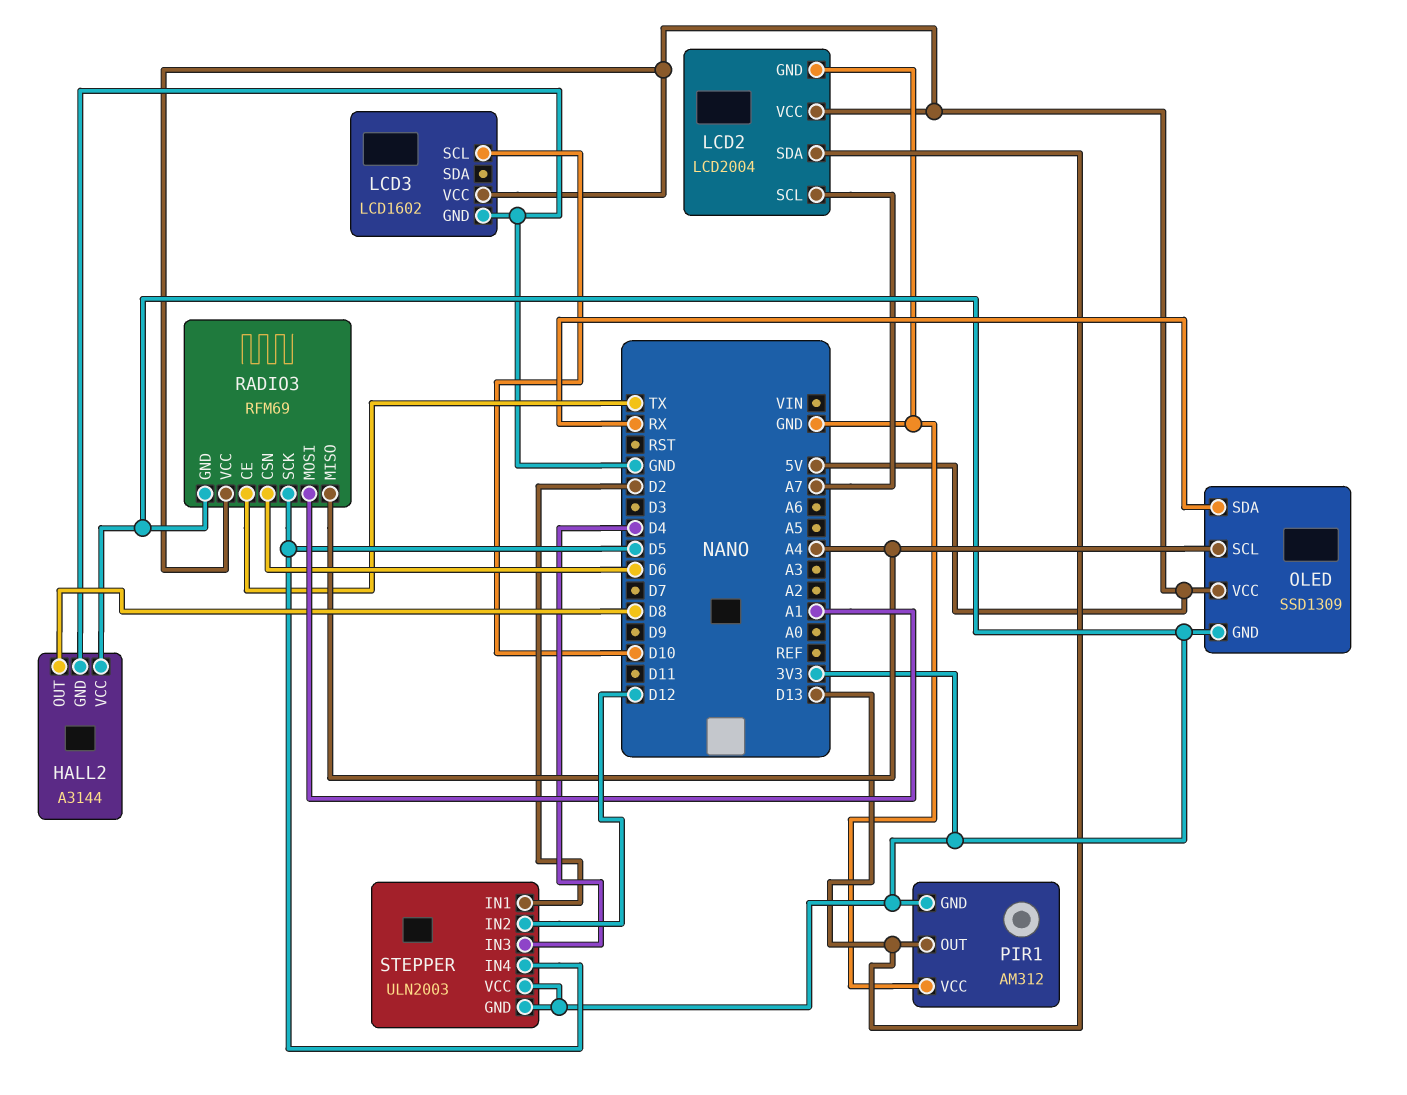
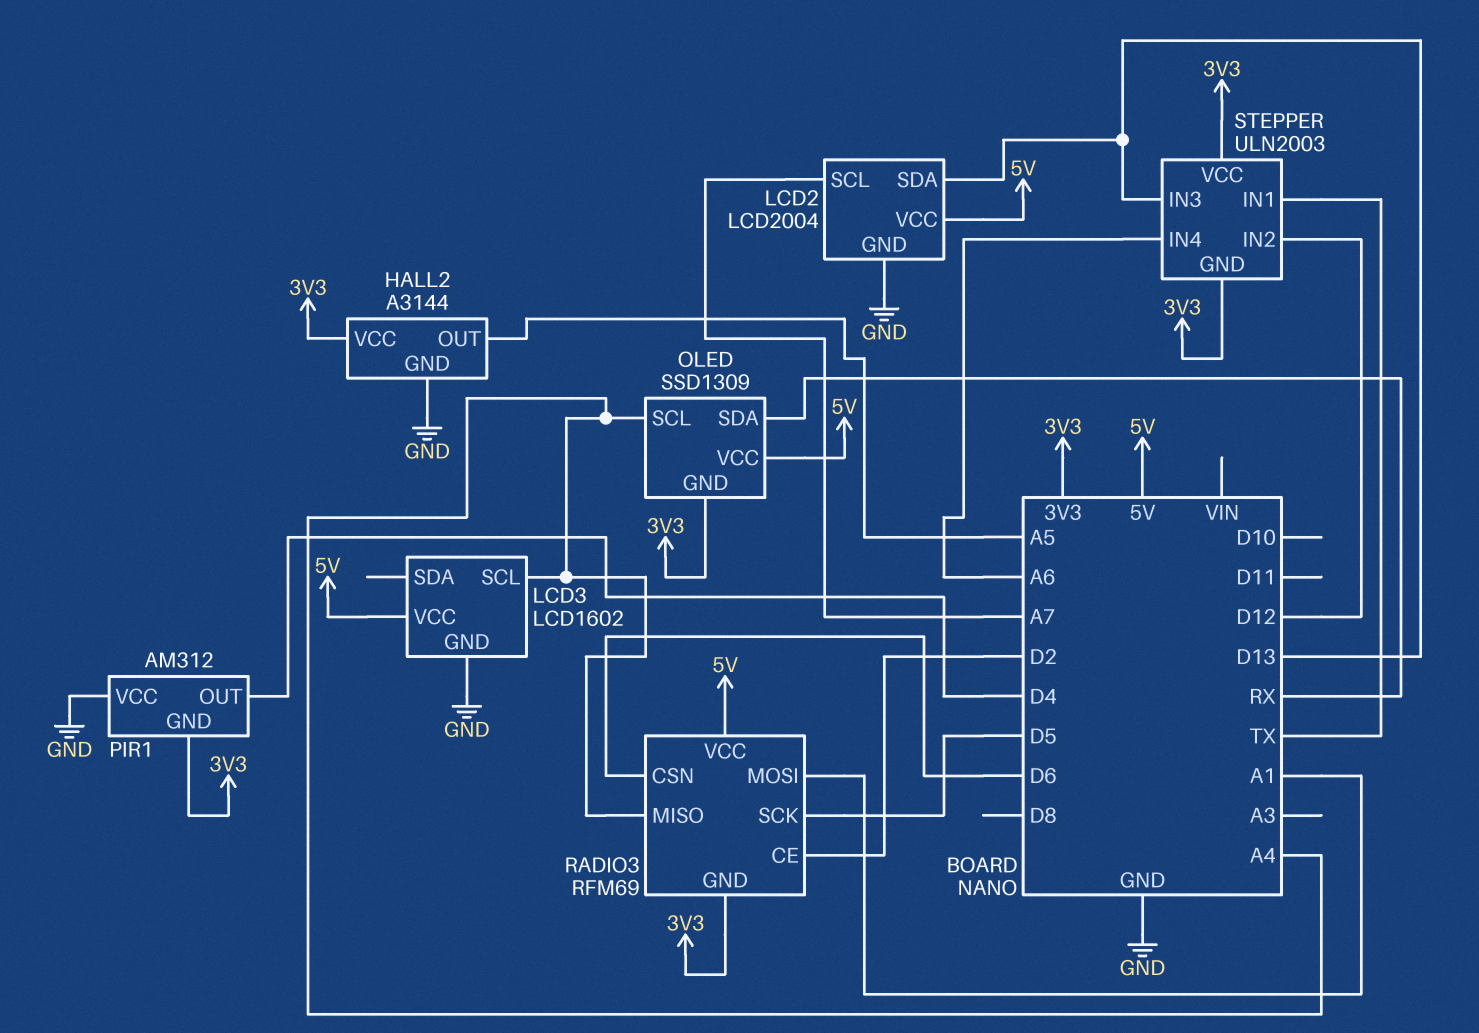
HALL2 pin OUT: D8 -> A5
LCD3 pin SCL: D10 -> A4
PIR1 pin OUT: D13 -> D4
RADIO3 pin CE: TX -> D2
STEPPER pin IN1: D2 -> TX
STEPPER pin IN3: D4 -> D13
STEPPER pin IN4: D5 -> A6

